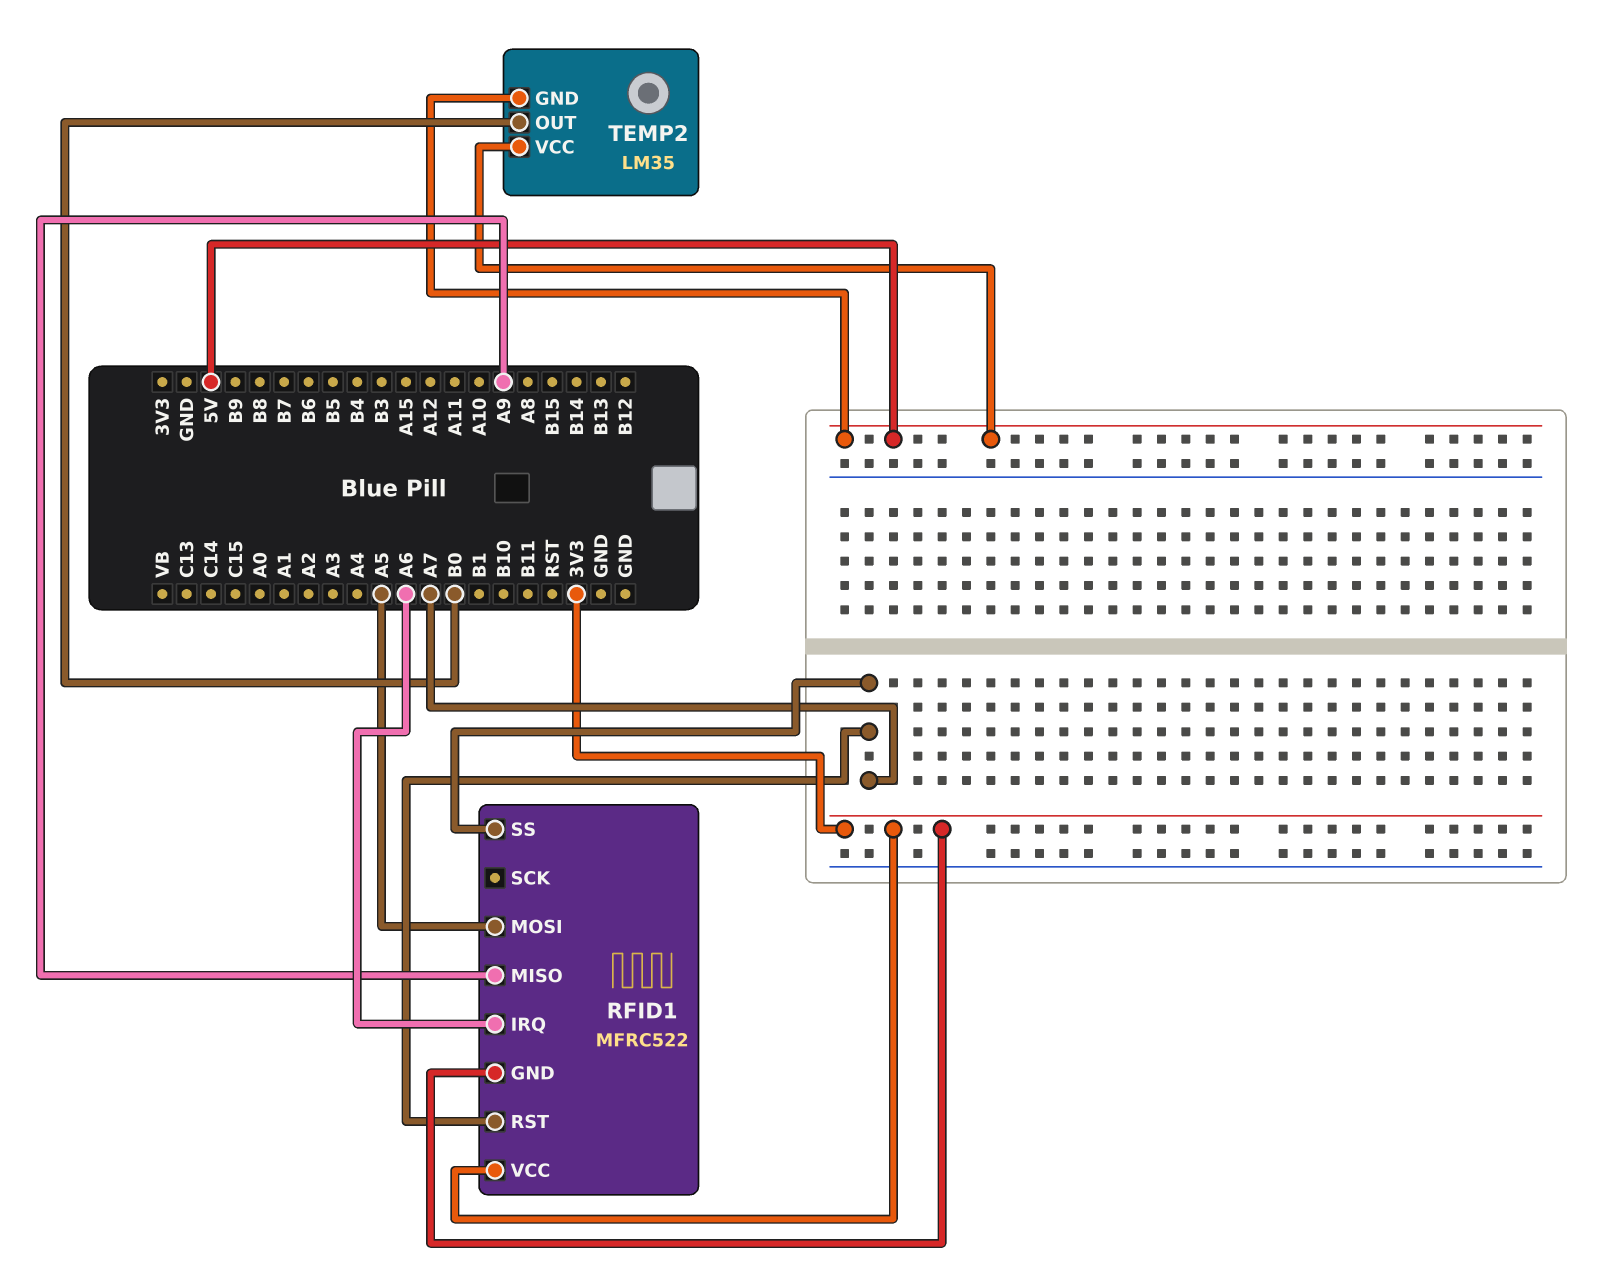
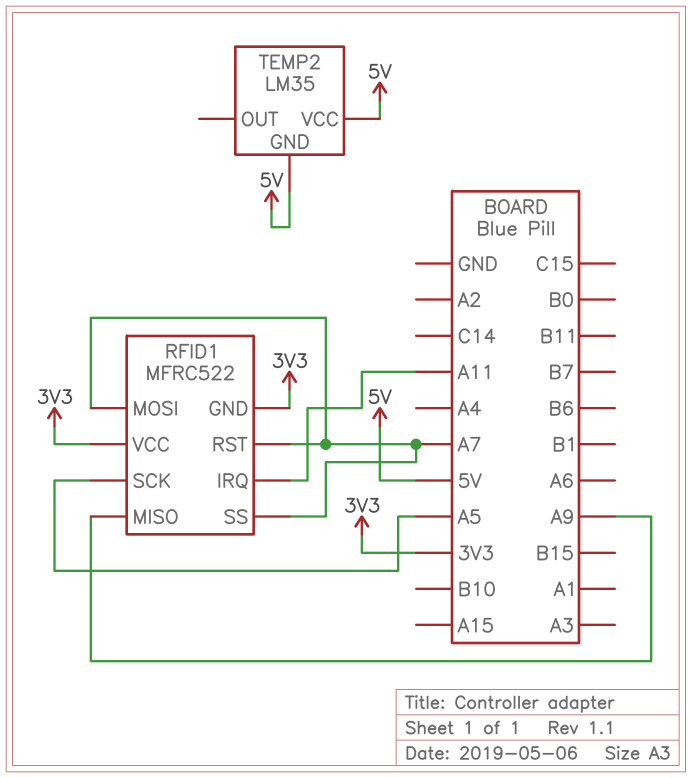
RFID1 pin IRQ: A6 -> A11
RFID1 pin MOSI: A5 -> A7
RFID1 pin SCK: none -> A5
TEMP2 pin OUT: B0 -> none

